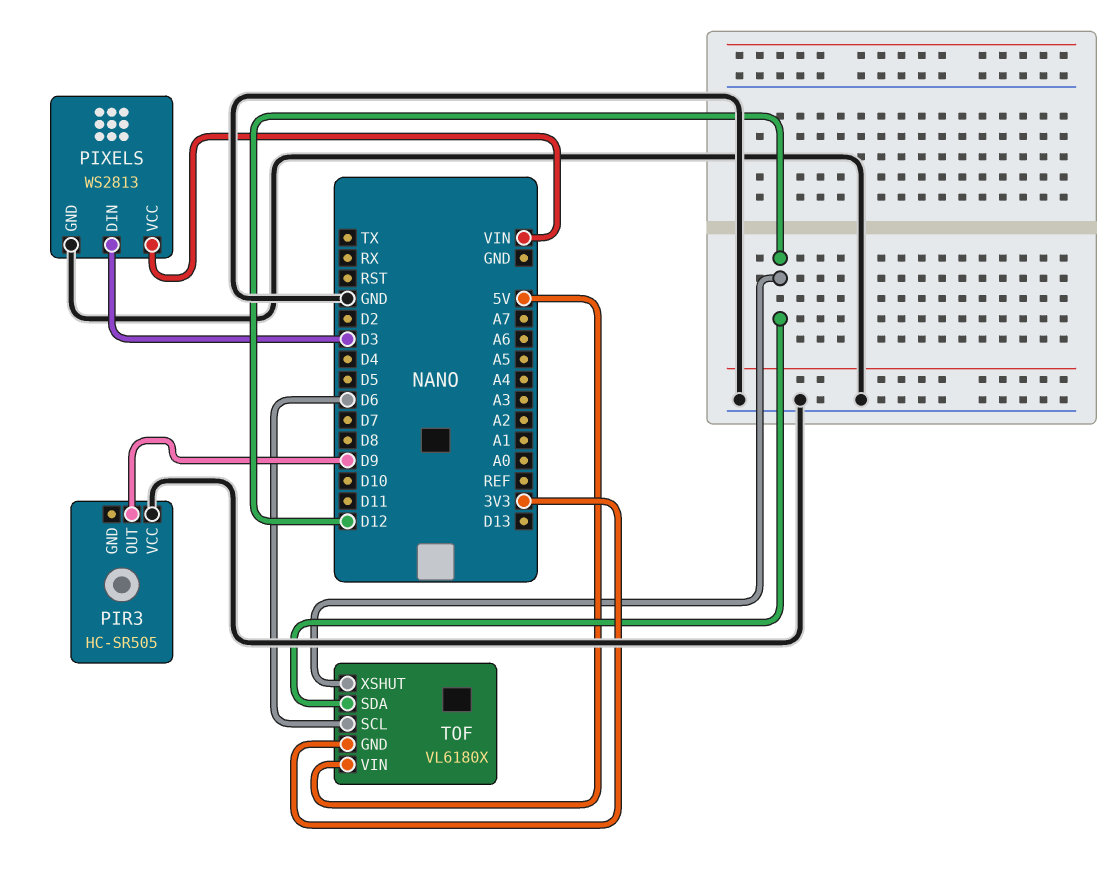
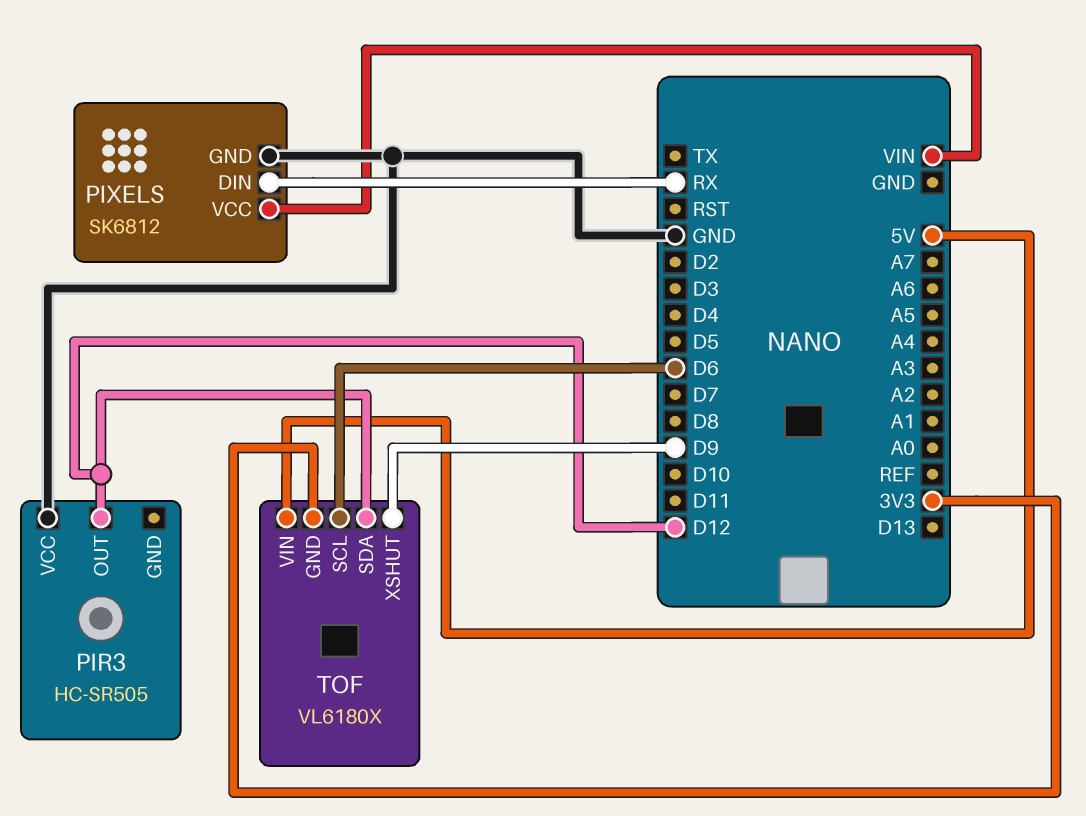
PIR3 pin OUT: D9 -> D12
PIXELS: WS2813 -> SK6812
PIXELS pin DIN: D3 -> RX
TOF pin XSHUT: D12 -> D9

